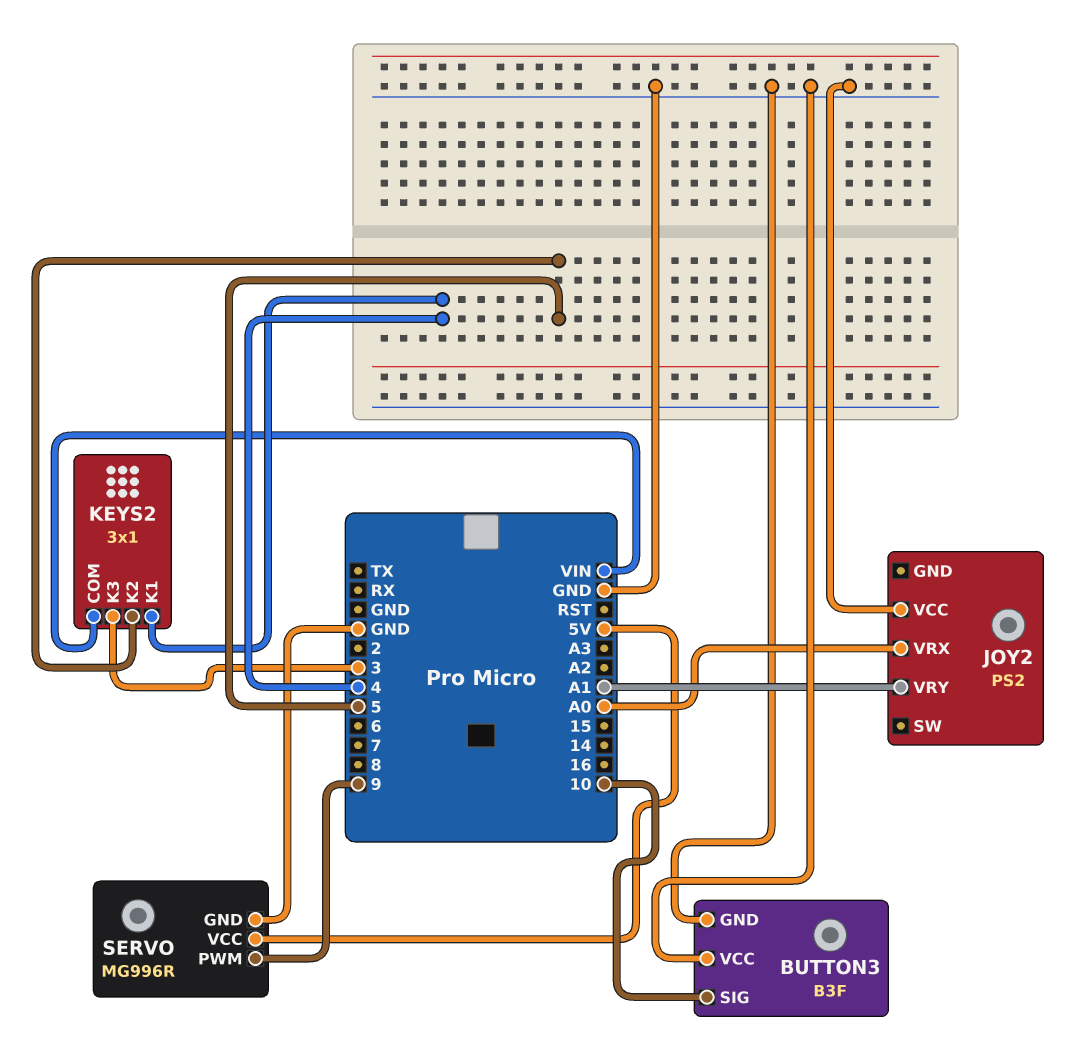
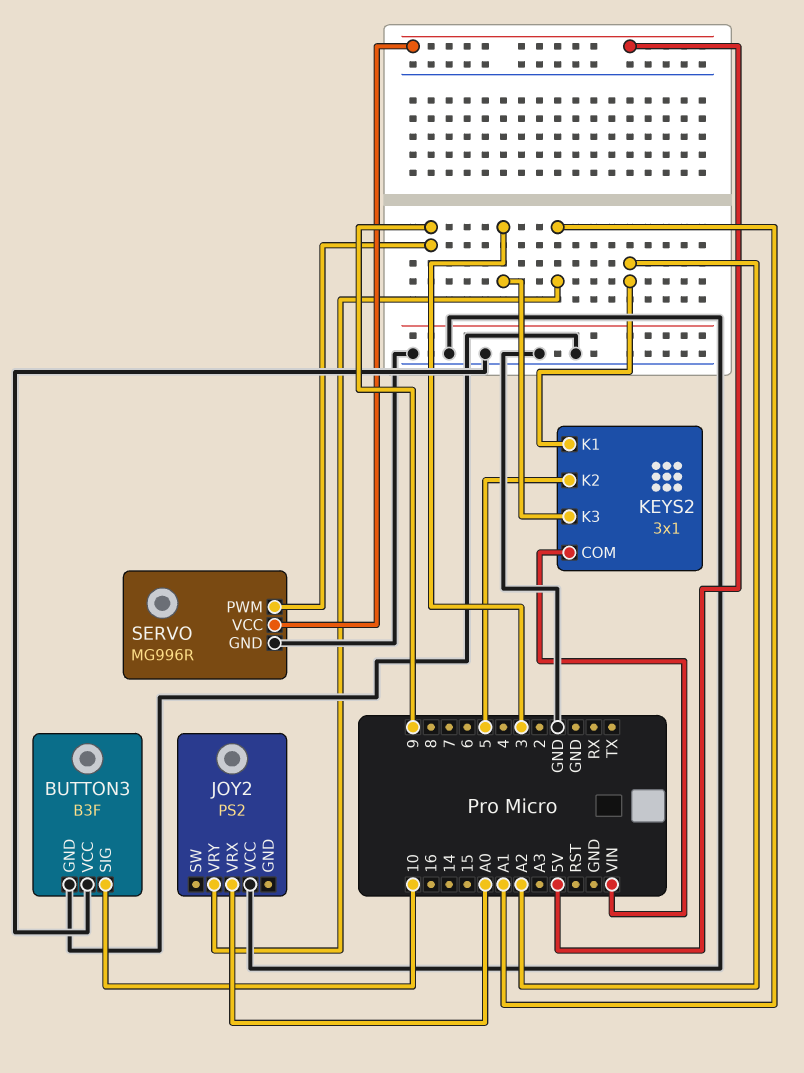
KEYS2 pin K1: 4 -> A2

